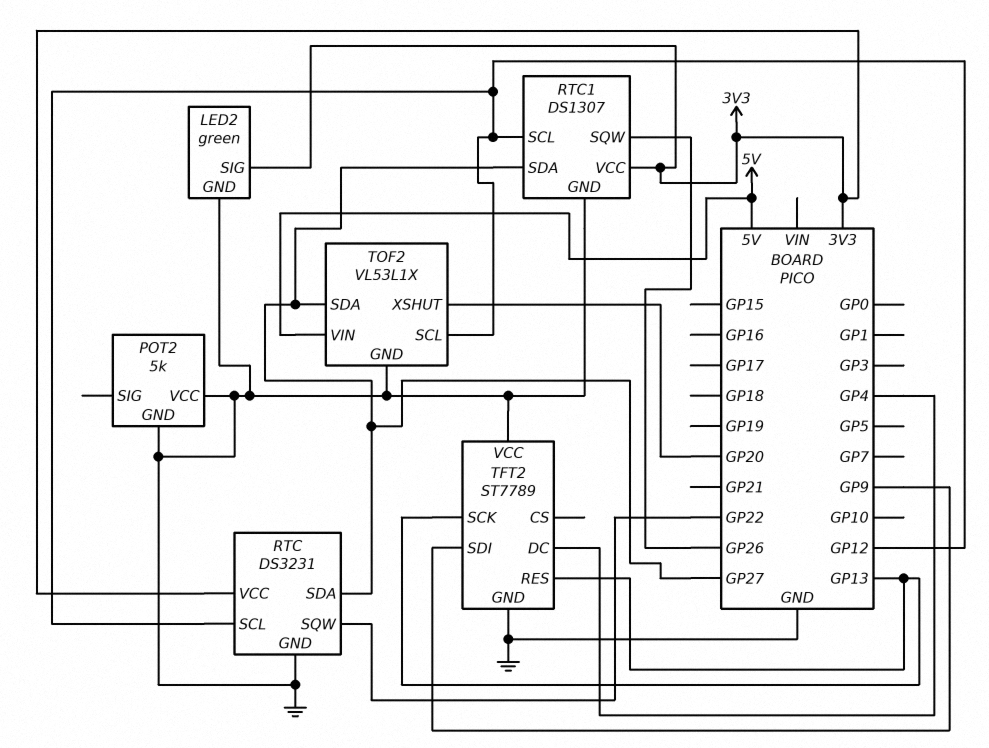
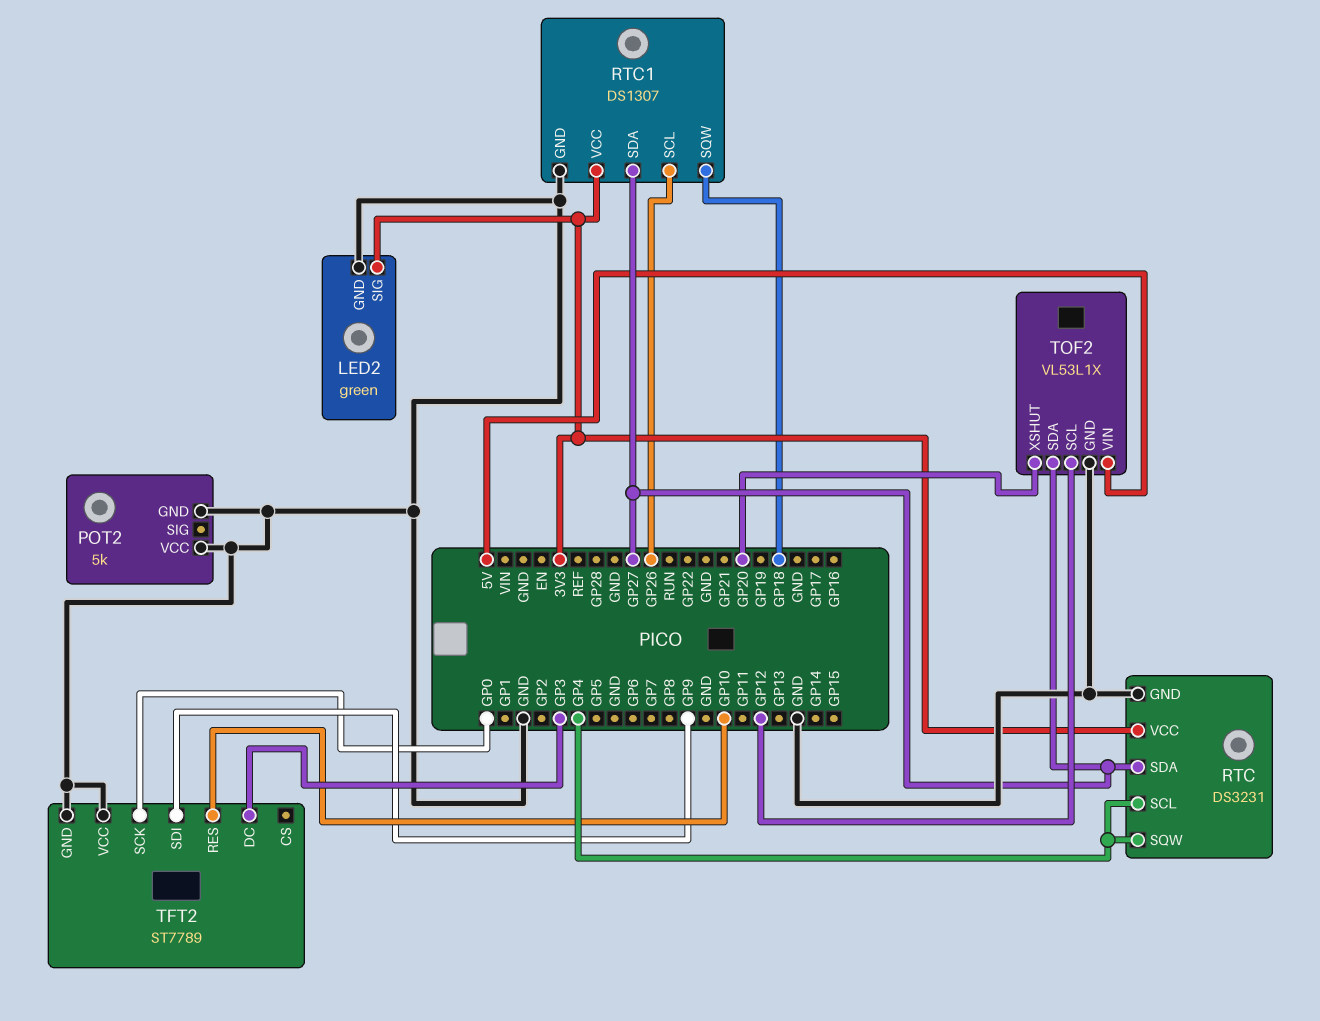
RTC pin SCL: GP12 -> GP4
RTC pin SQW: GP22 -> GP4
RTC1 pin SCL: GP12 -> GP26
RTC1 pin SQW: GP26 -> GP18
TFT2 pin DC: GP4 -> GP3
TFT2 pin RES: GP13 -> GP10
TFT2 pin SCK: GP13 -> GP0

